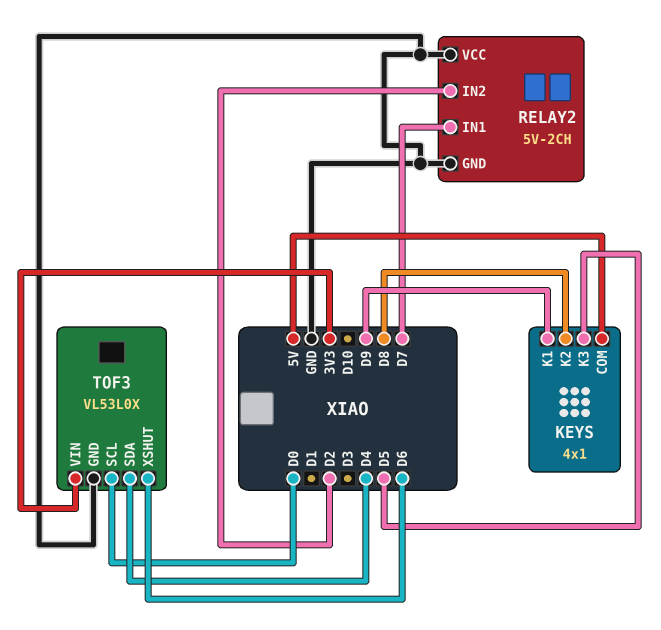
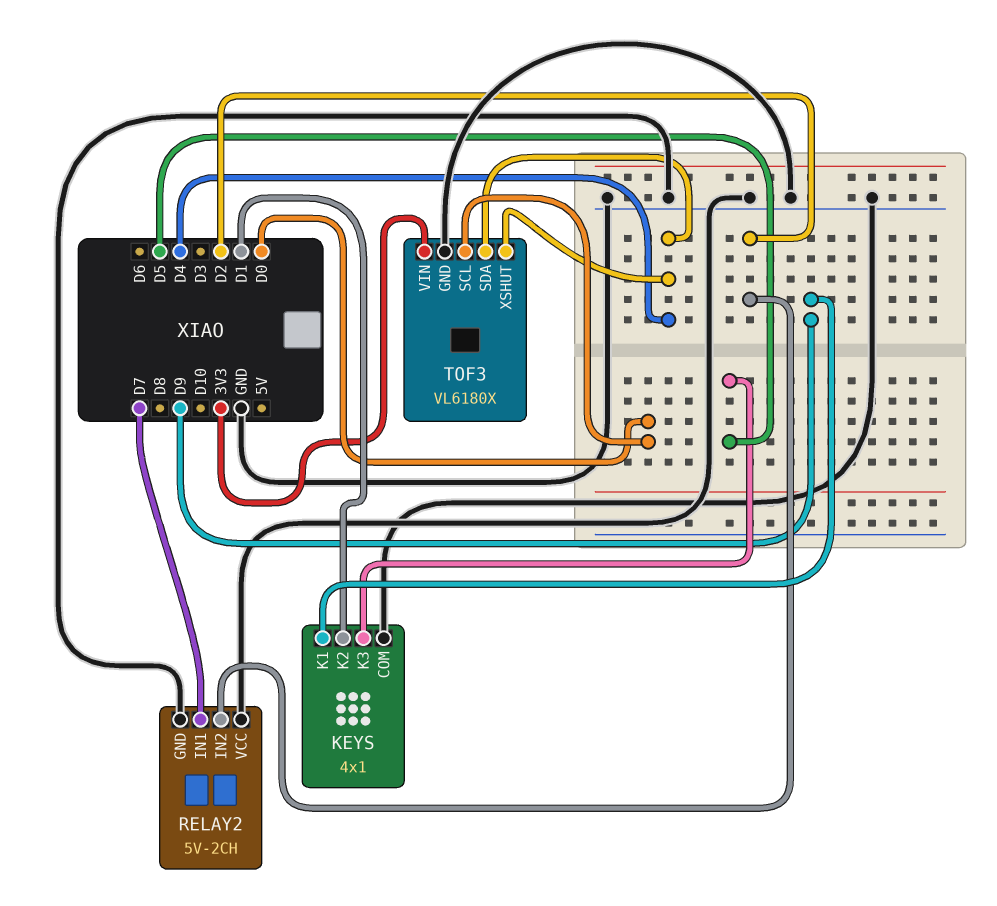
KEYS pin COM: 5V -> GND
KEYS pin K2: D8 -> D1
TOF3: VL53L0X -> VL6180X
TOF3 pin XSHUT: D6 -> D4

